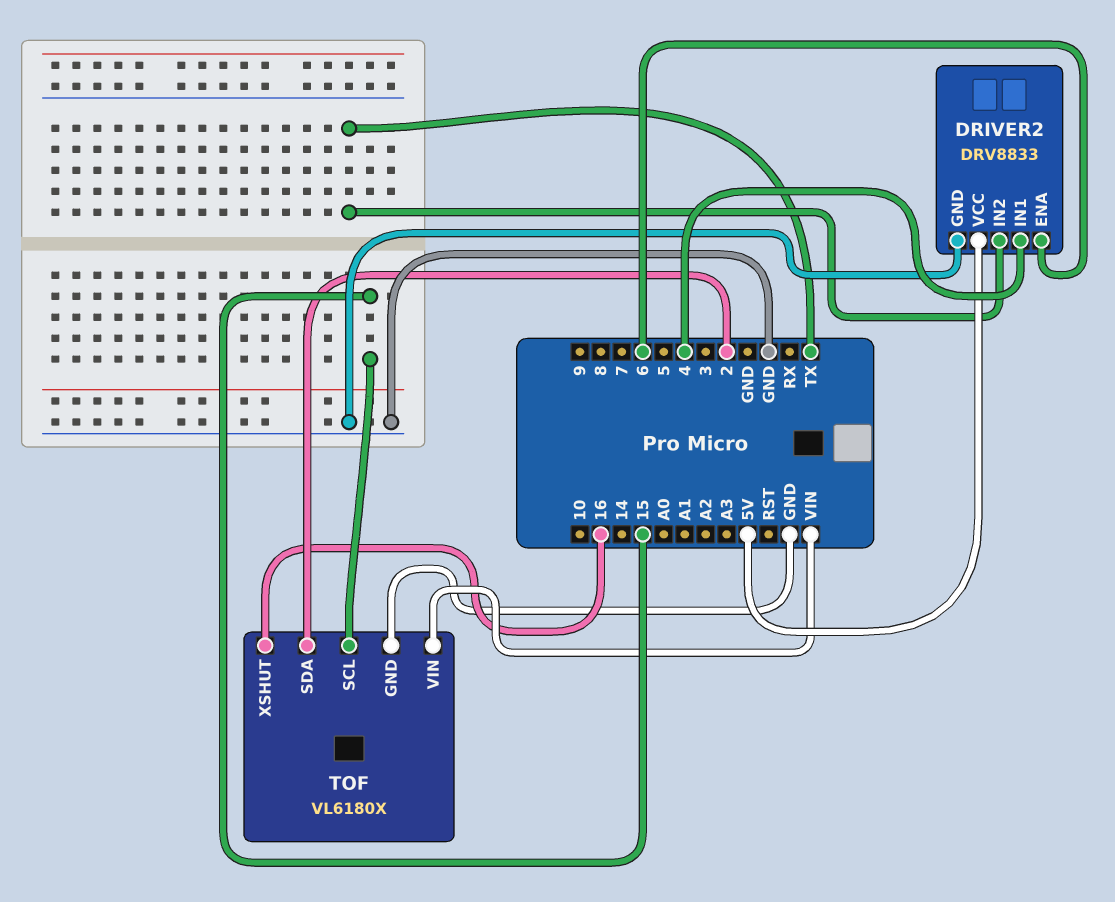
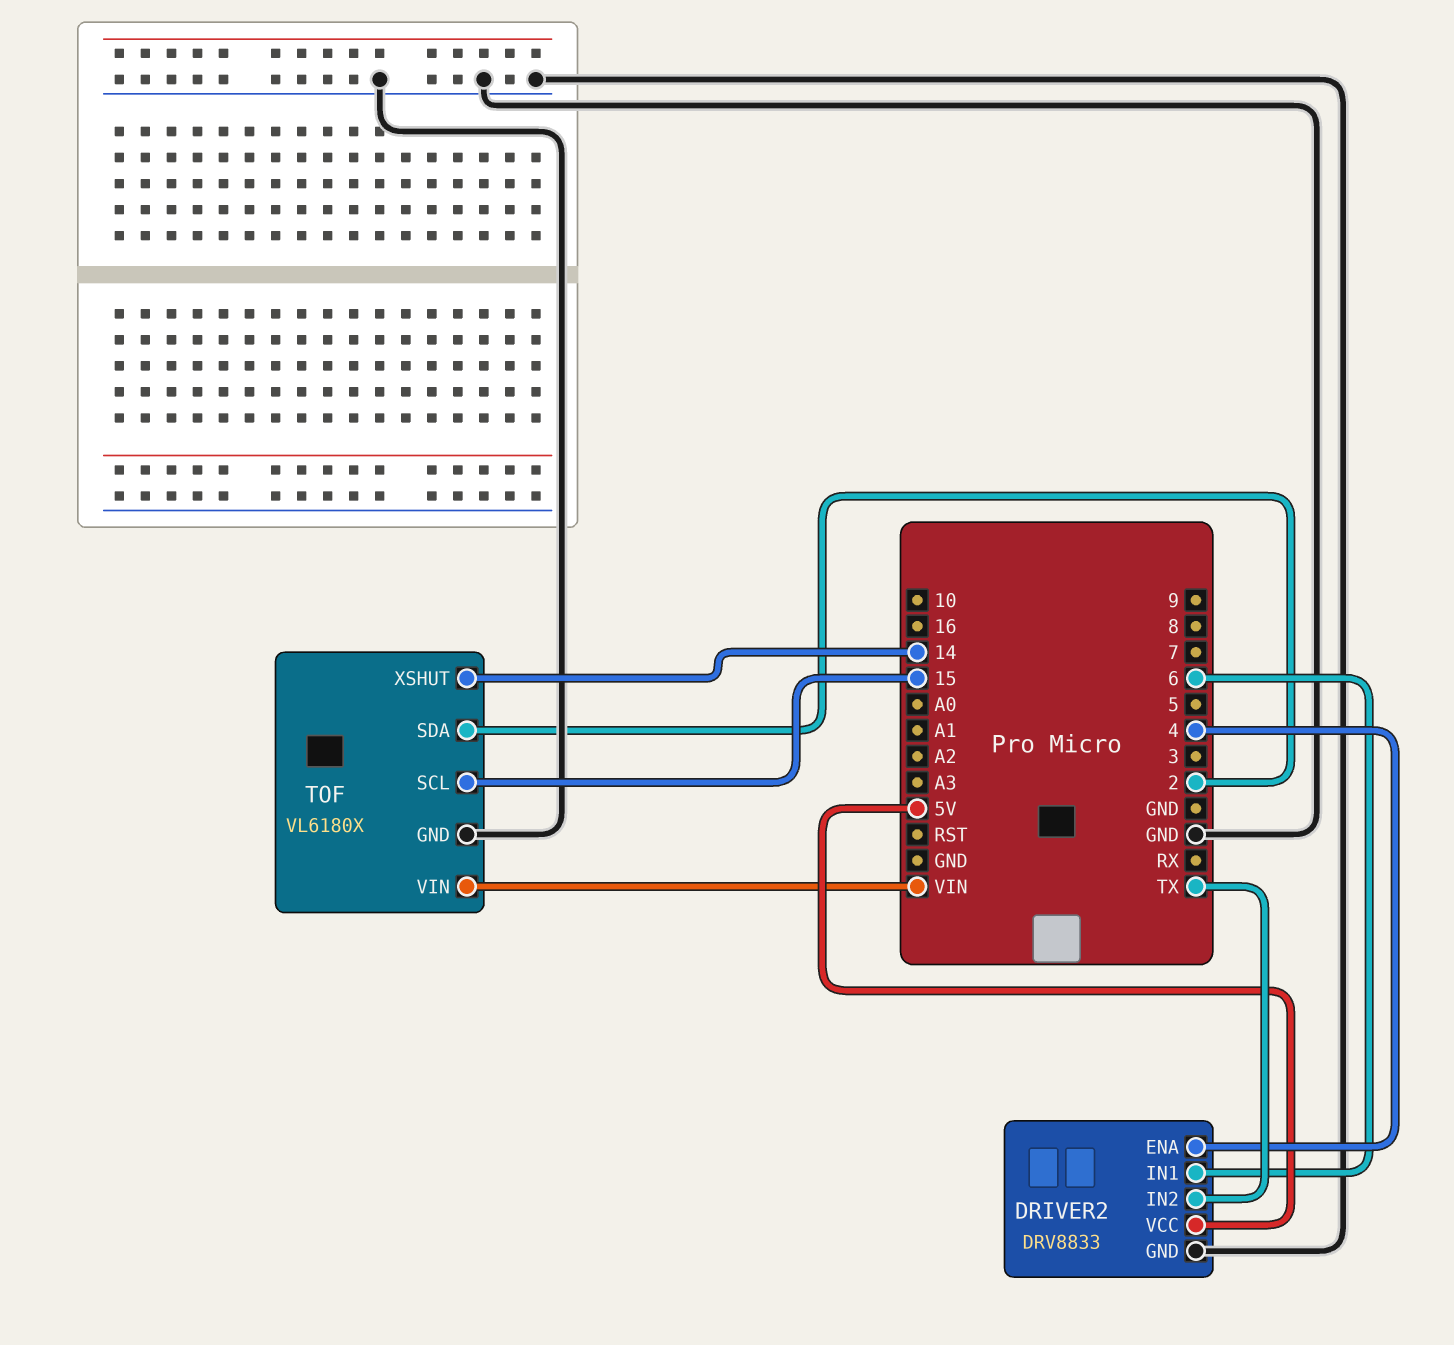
DRIVER2 pin ENA: 6 -> 4
DRIVER2 pin IN1: 4 -> 6
TOF pin XSHUT: 16 -> 14

